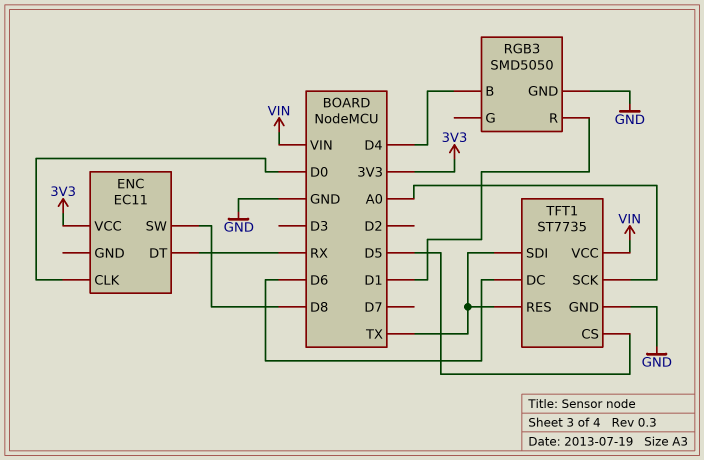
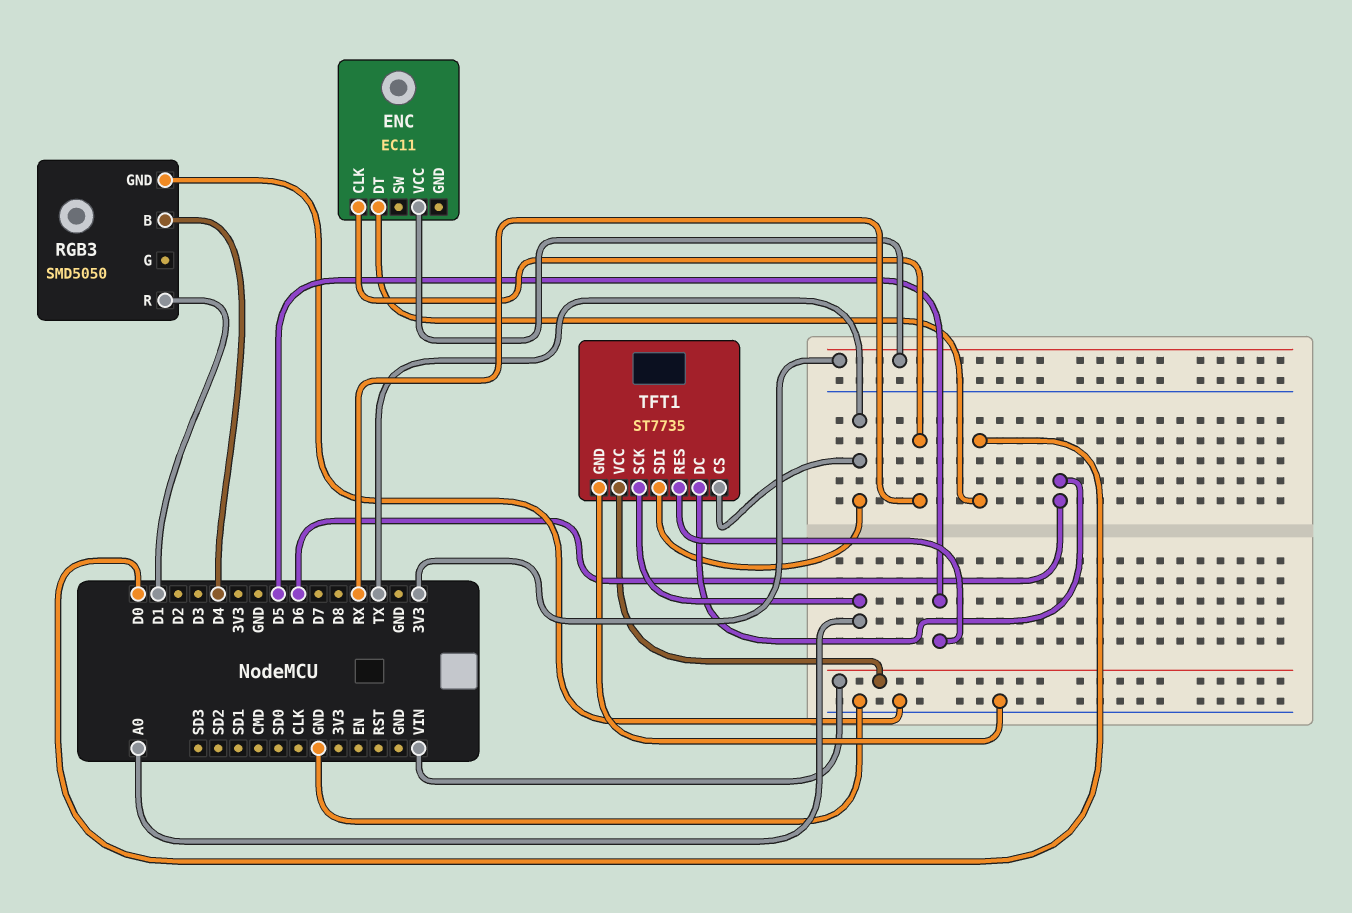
ENC pin CLK: D0 -> RX
ENC pin DT: RX -> D0
ENC pin SW: D8 -> none
TFT1 pin CS: D5 -> TX
TFT1 pin RES: TX -> D5

